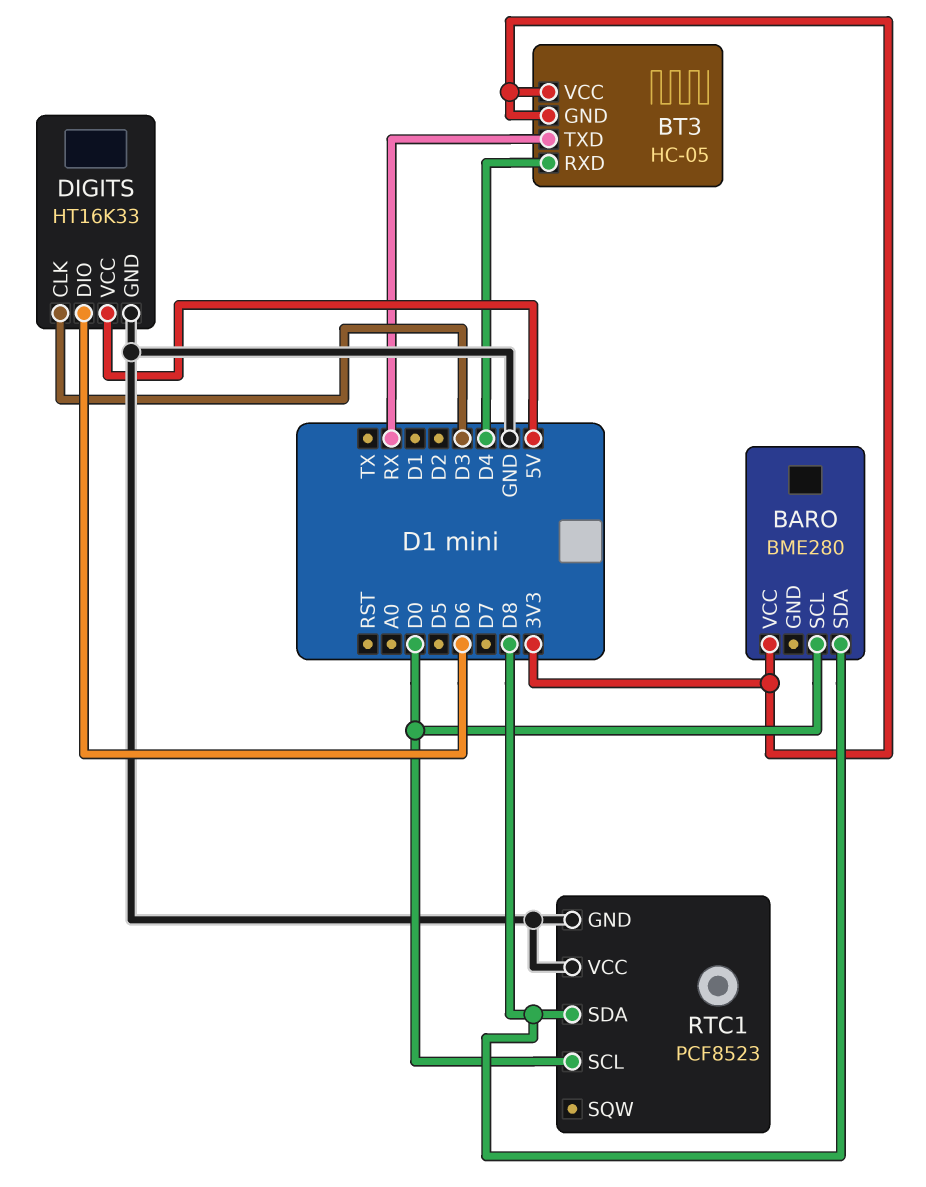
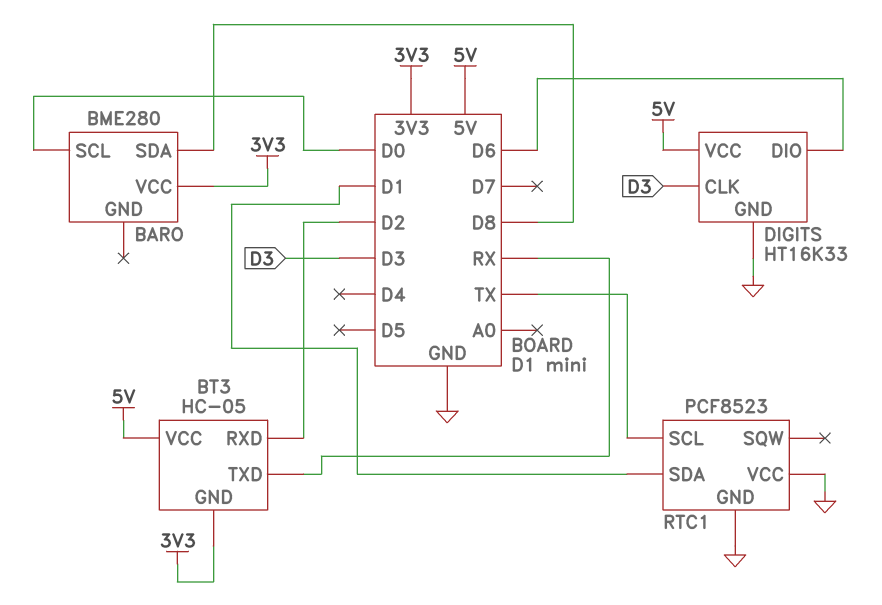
BT3 pin RXD: D4 -> D2
BT3 pin VCC: 3V3 -> 5V
RTC1 pin SCL: D0 -> TX
RTC1 pin SDA: D8 -> D1

